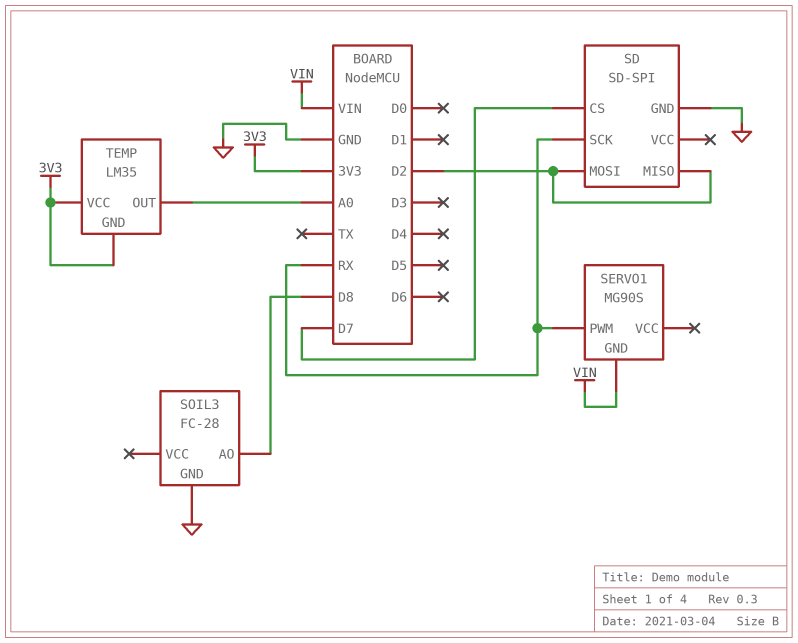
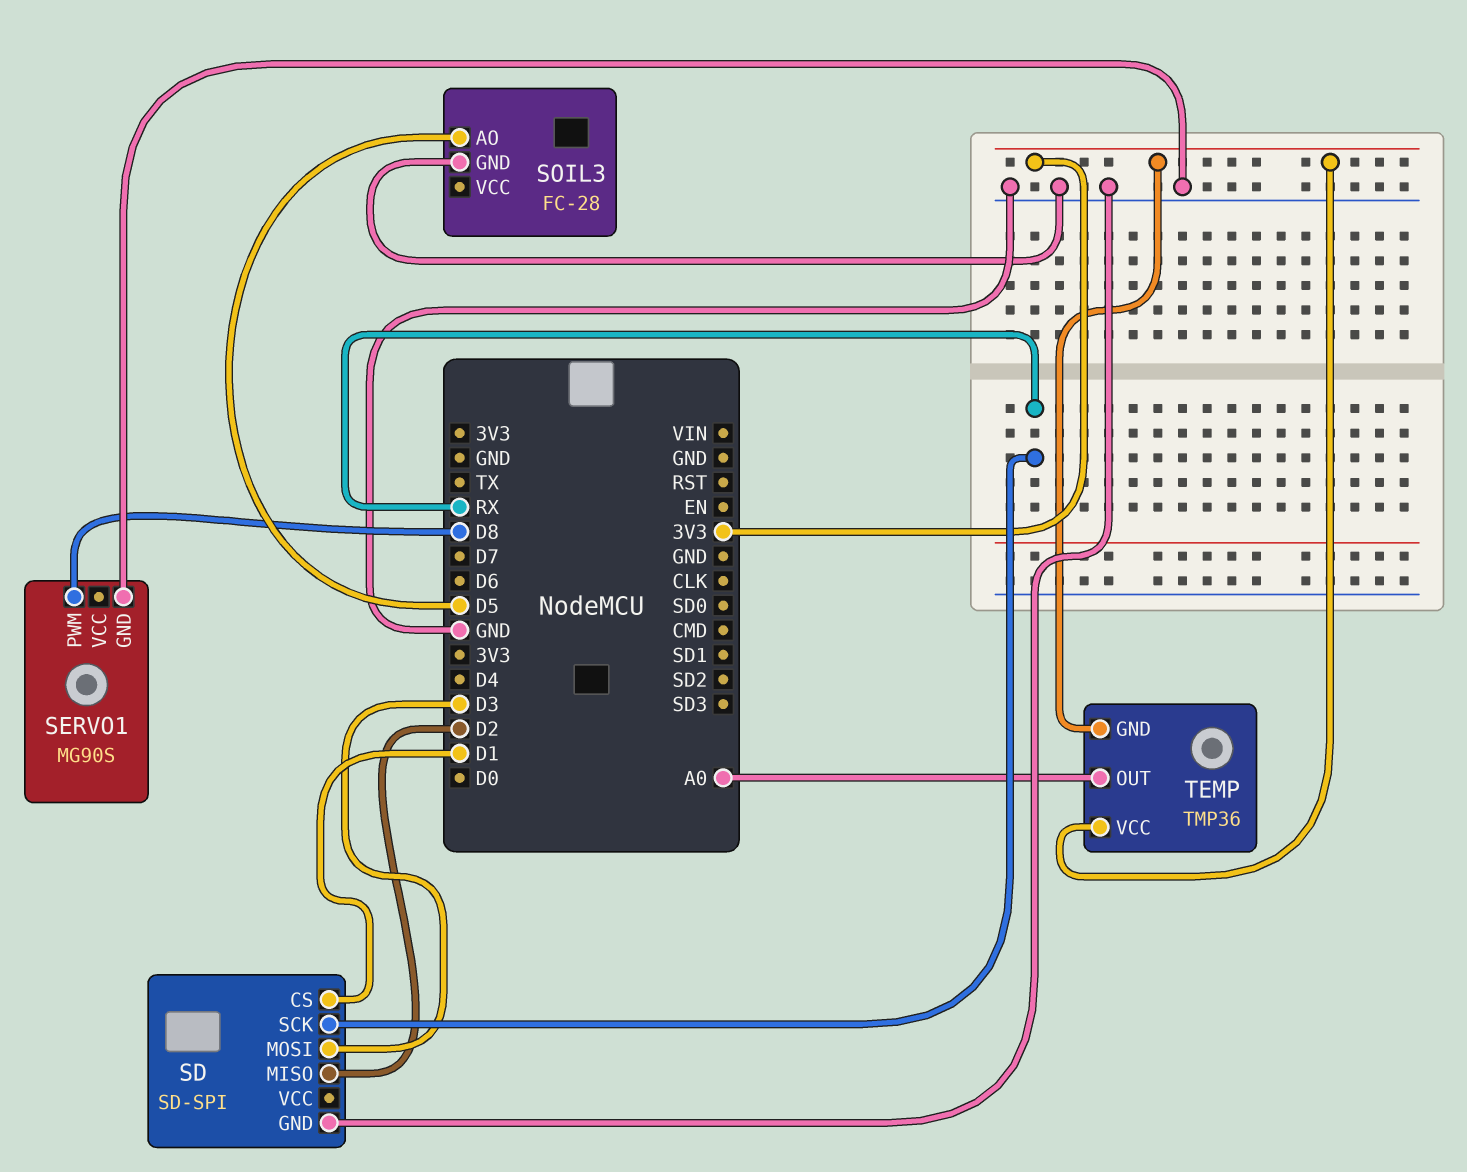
SD pin CS: D7 -> D1
SD pin MOSI: D2 -> D3
SERVO1 pin GND: VIN -> GND
SERVO1 pin PWM: RX -> D8
SOIL3 pin AO: D8 -> D5
TEMP: LM35 -> TMP36

